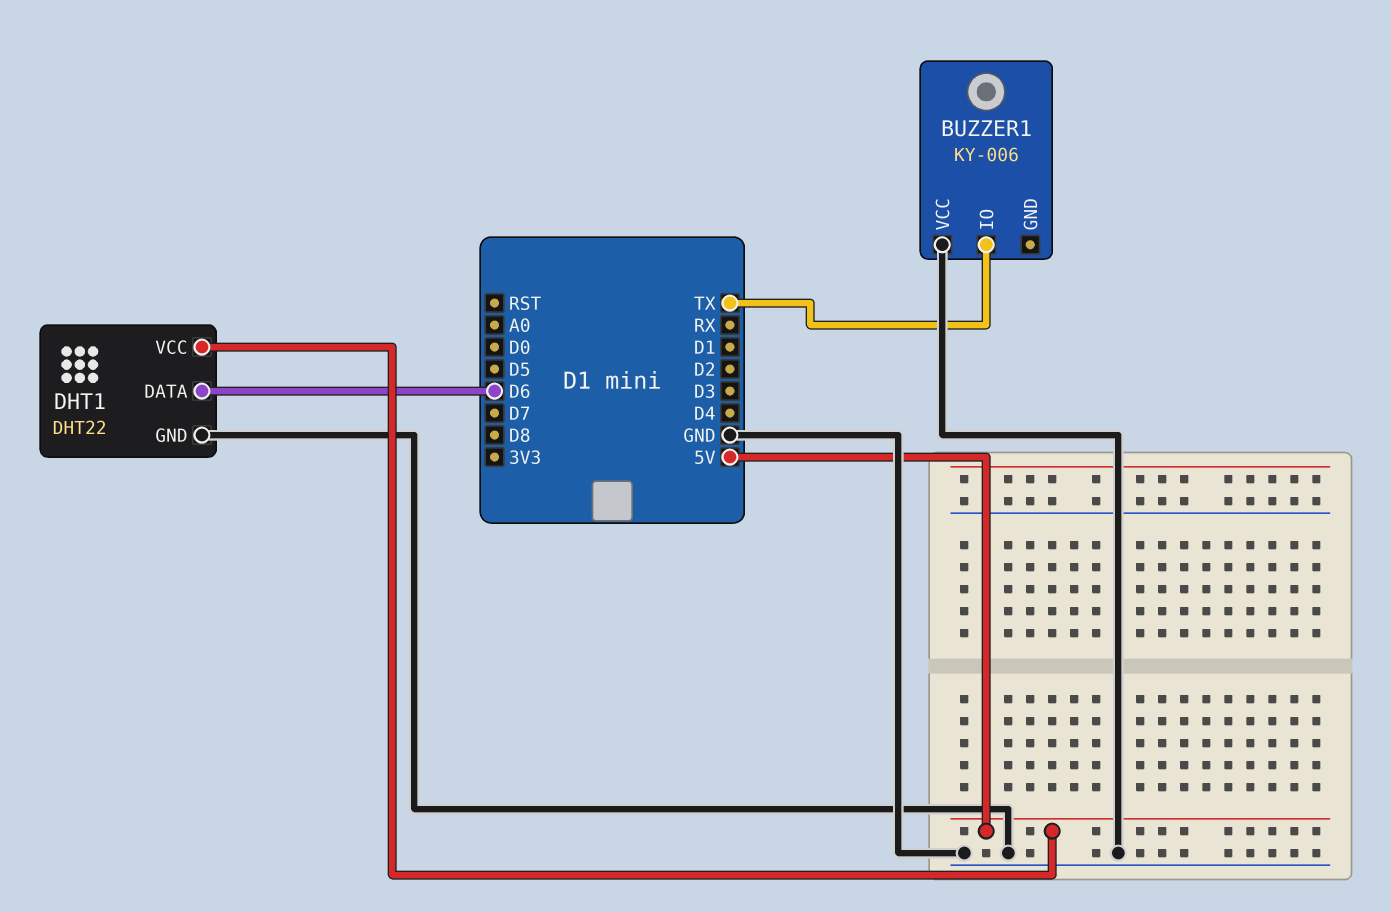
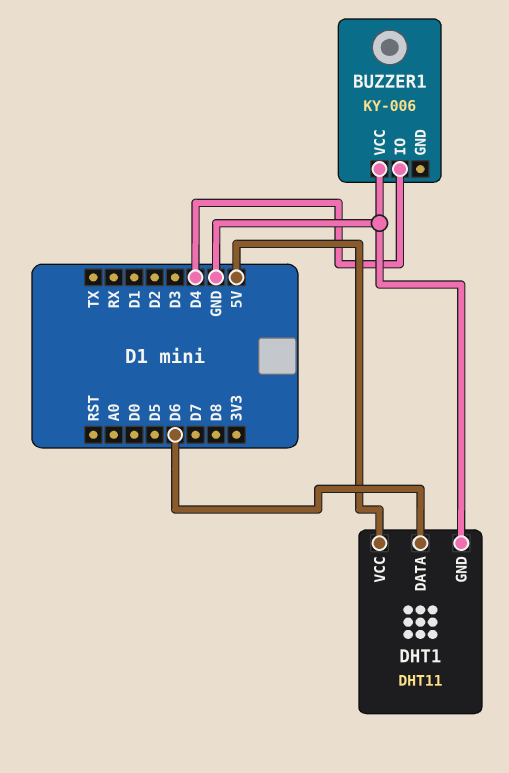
BUZZER1 pin IO: TX -> D4
DHT1: DHT22 -> DHT11

